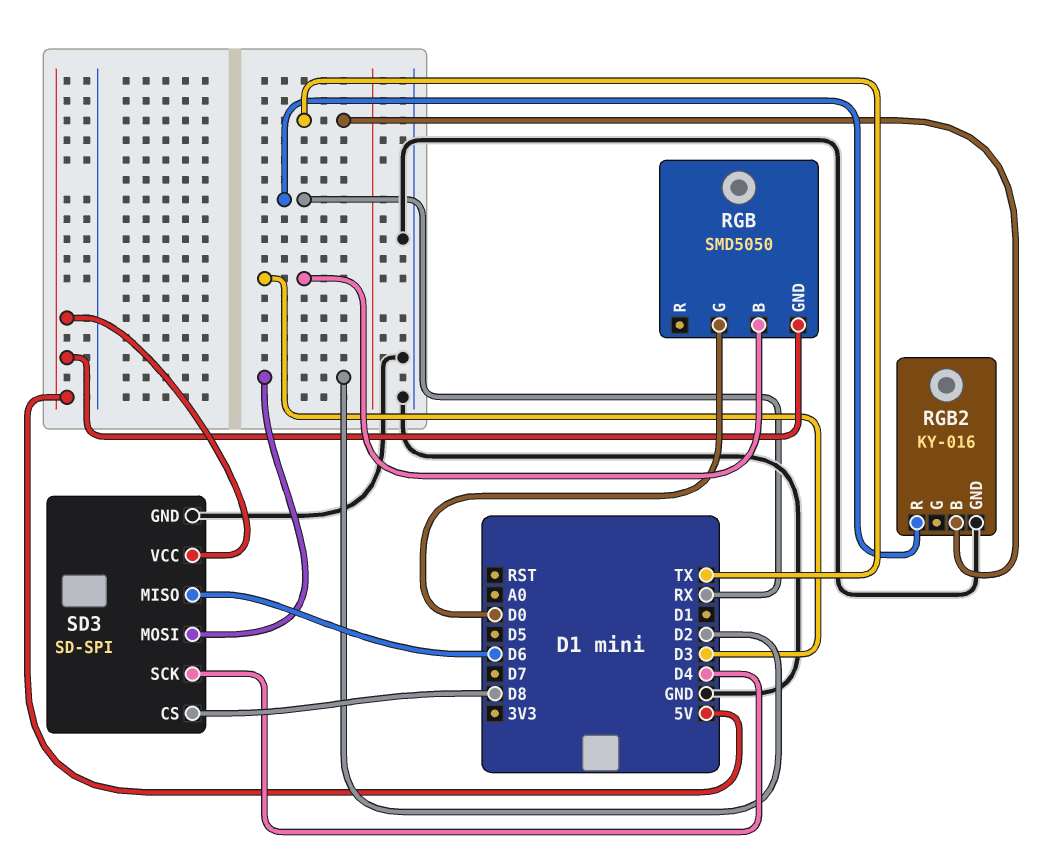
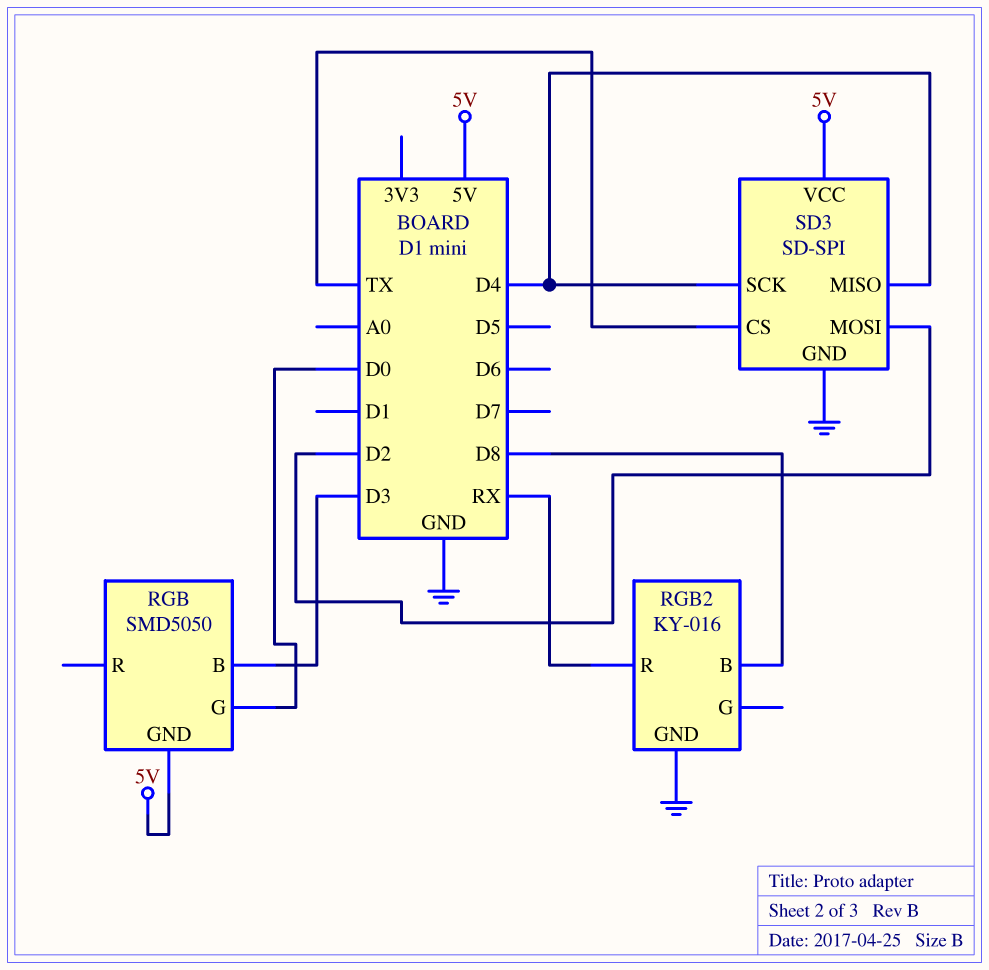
RGB2 pin B: TX -> D8
SD3 pin CS: D8 -> TX
SD3 pin MISO: D6 -> D4

